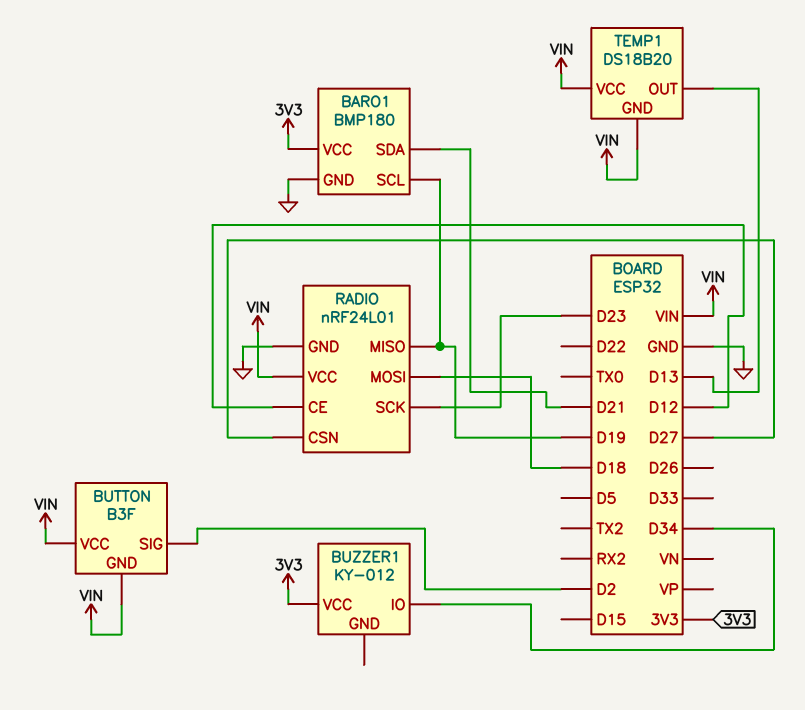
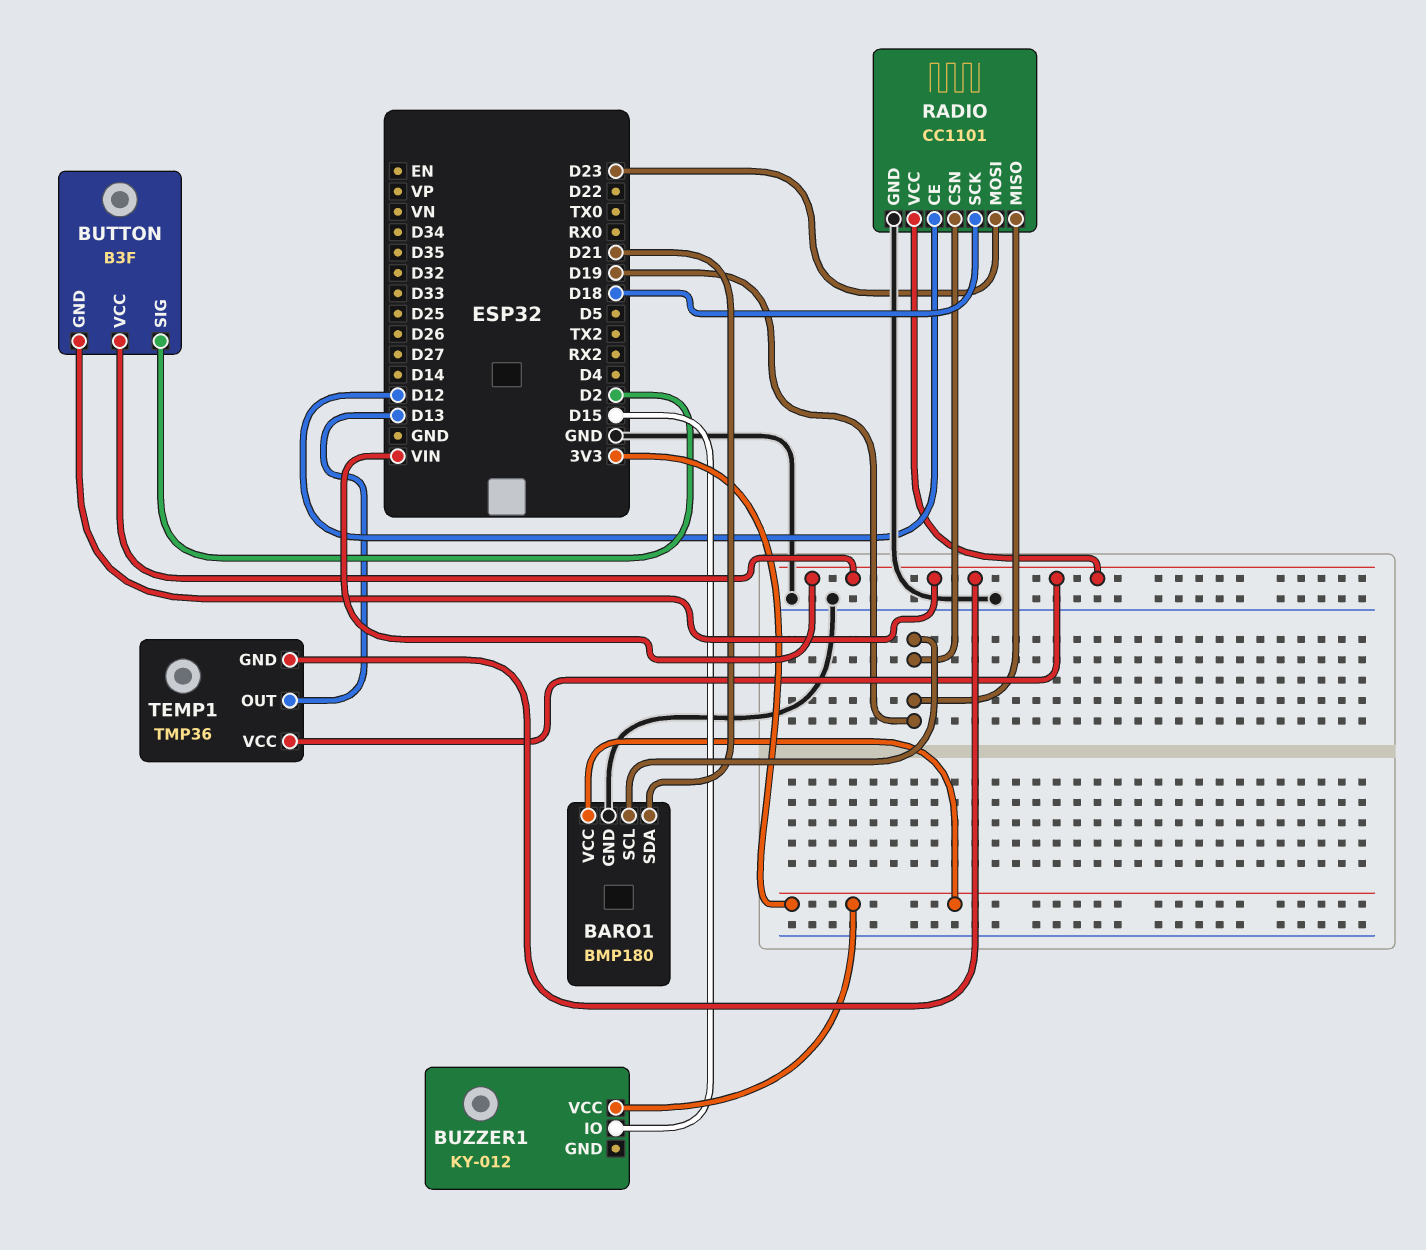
BUZZER1 pin IO: D34 -> D15
RADIO: nRF24L01 -> CC1101
RADIO pin CSN: D27 -> D19
RADIO pin MOSI: D18 -> D23
RADIO pin SCK: D23 -> D18
TEMP1: DS18B20 -> TMP36

